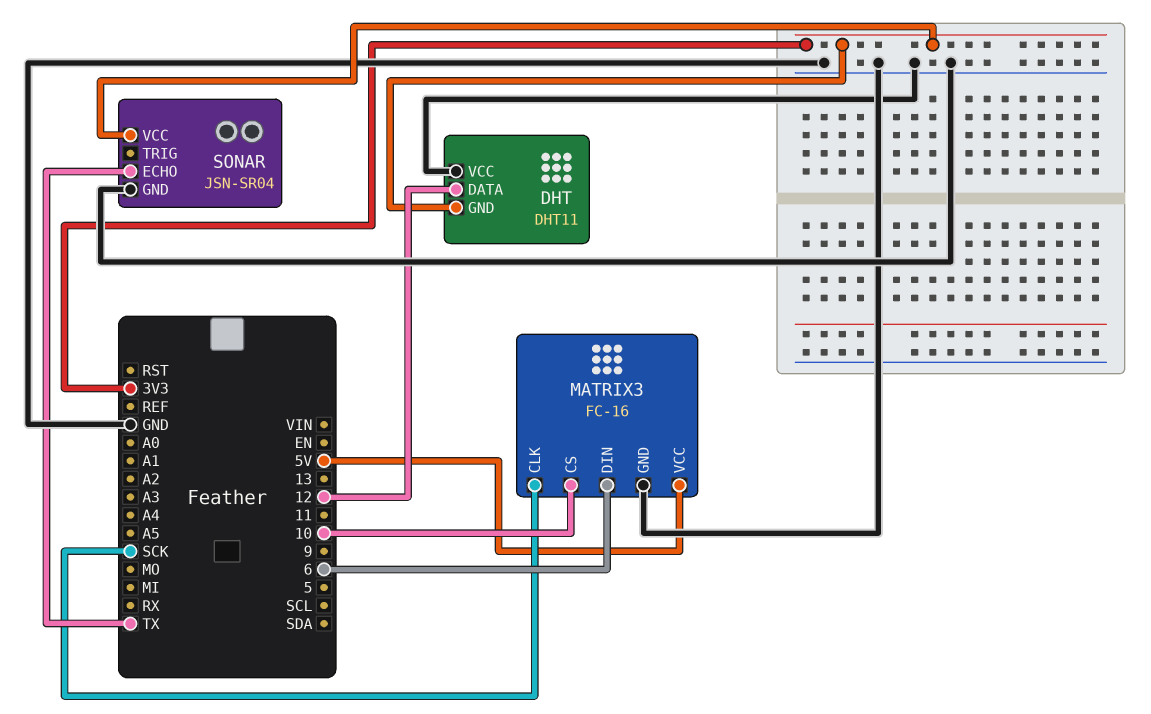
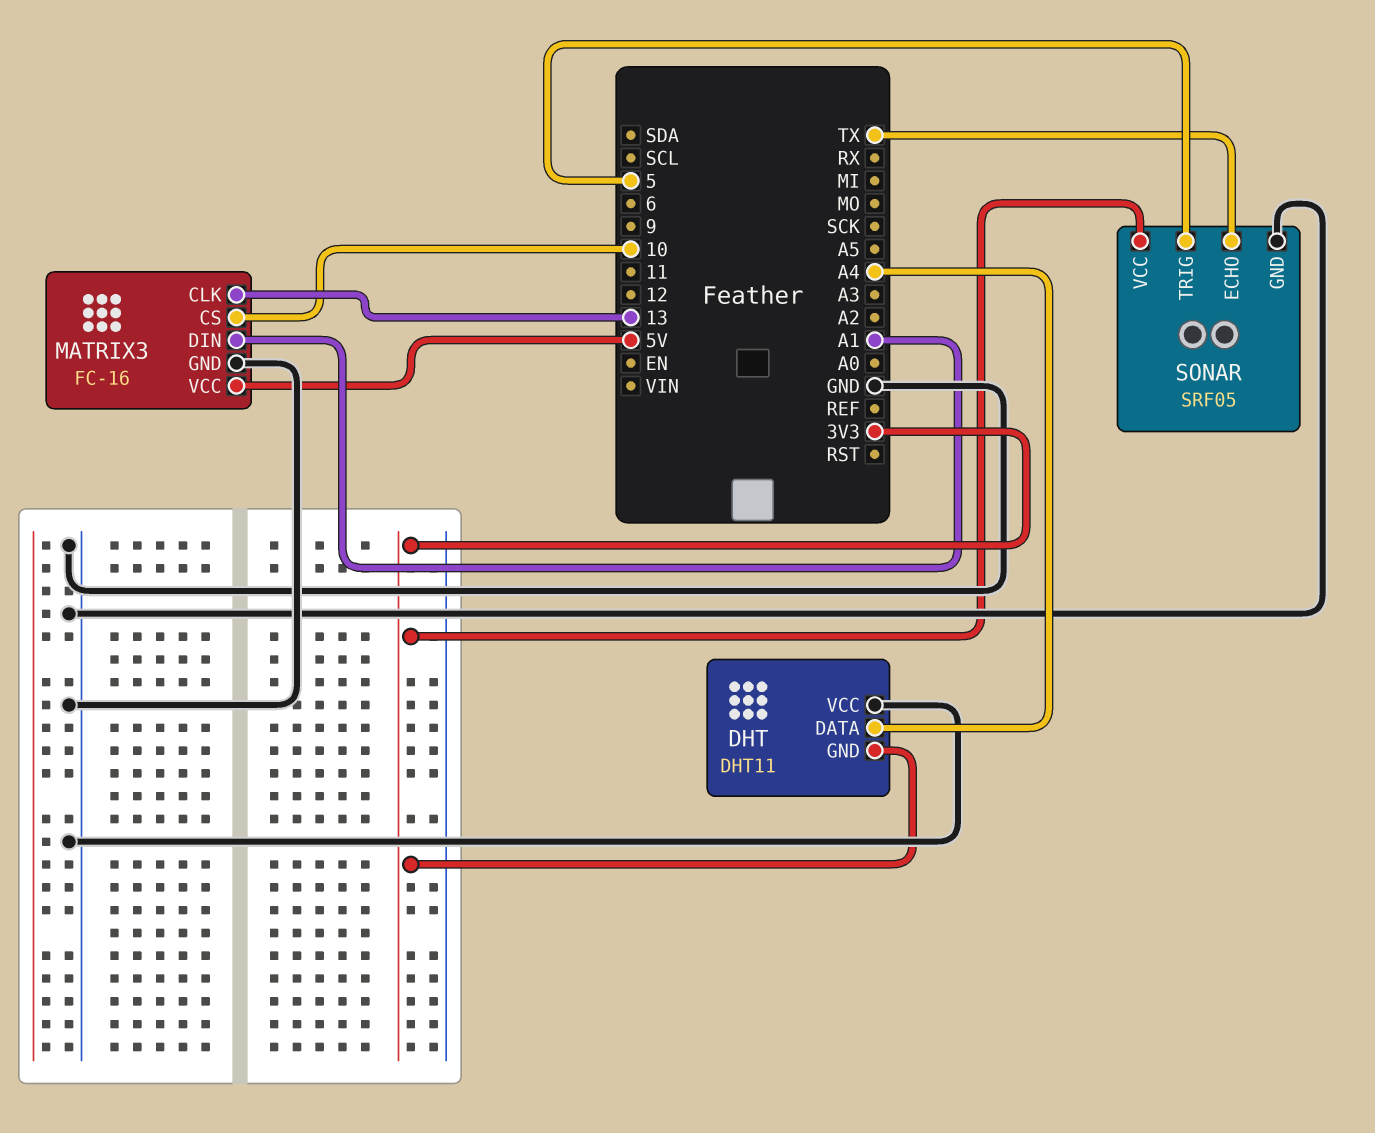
DHT pin DATA: 12 -> A4
MATRIX3 pin CLK: SCK -> 13
MATRIX3 pin DIN: 6 -> A1
SONAR: JSN-SR04 -> SRF05
SONAR pin TRIG: none -> 5

